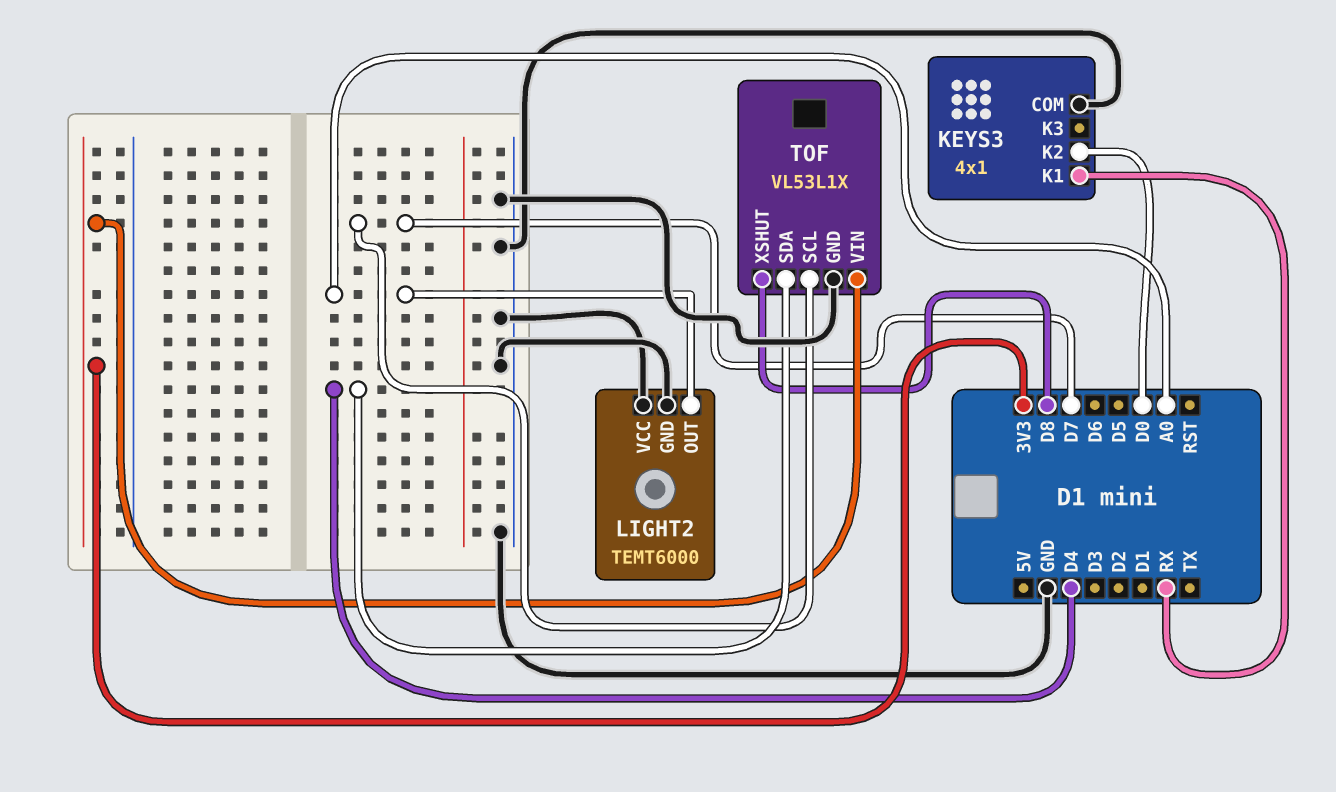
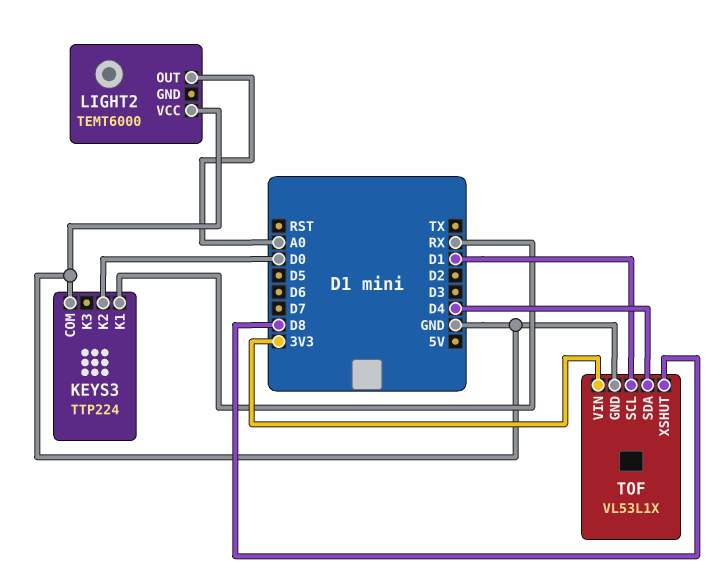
KEYS3: 4x1 -> TTP224
LIGHT2 pin GND: GND -> none
TOF pin SCL: D7 -> D1

